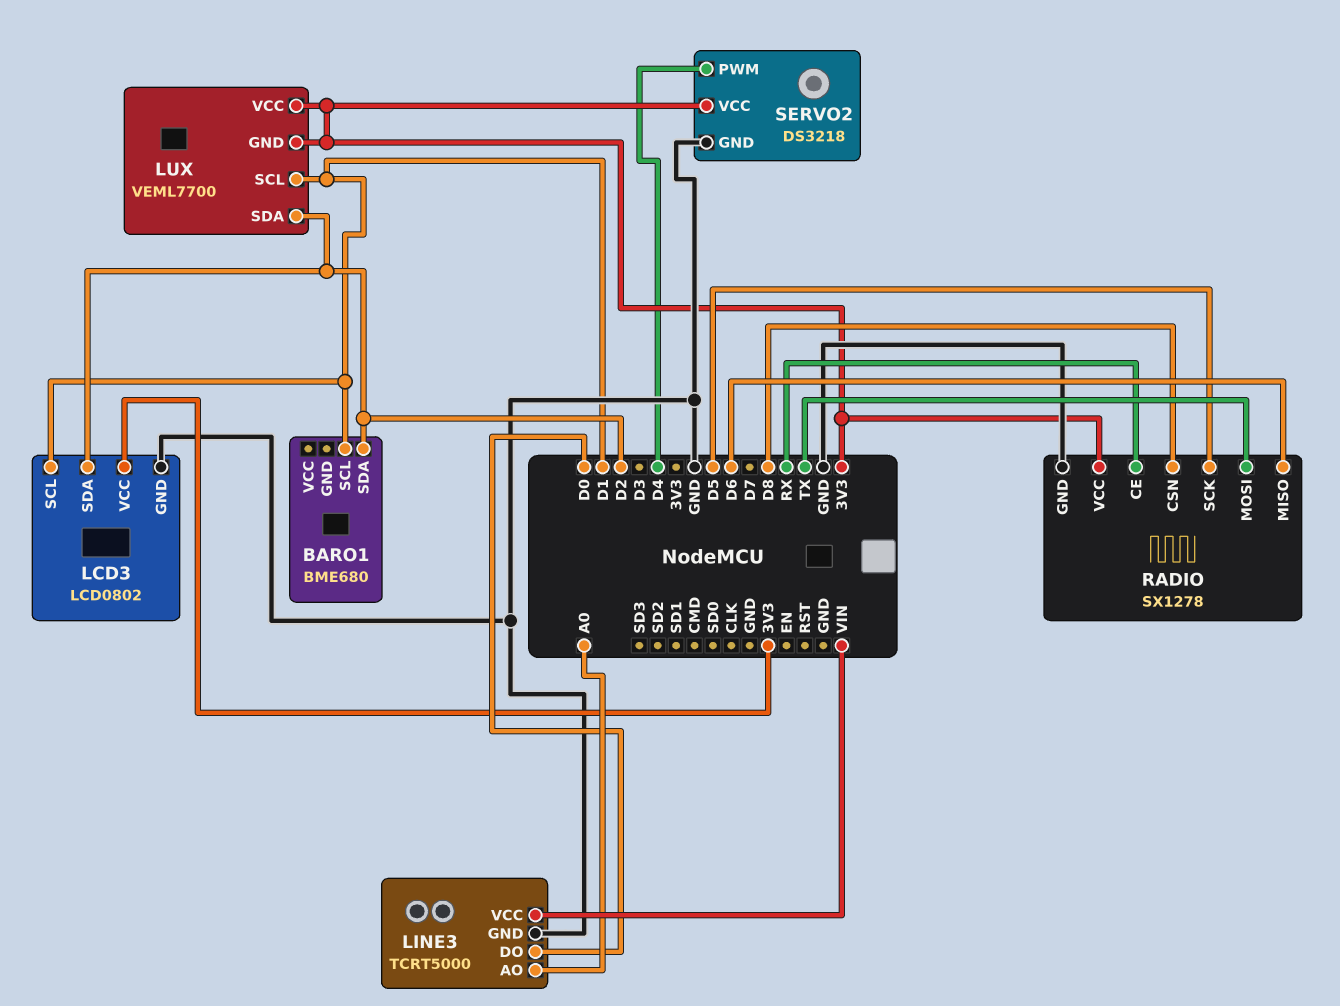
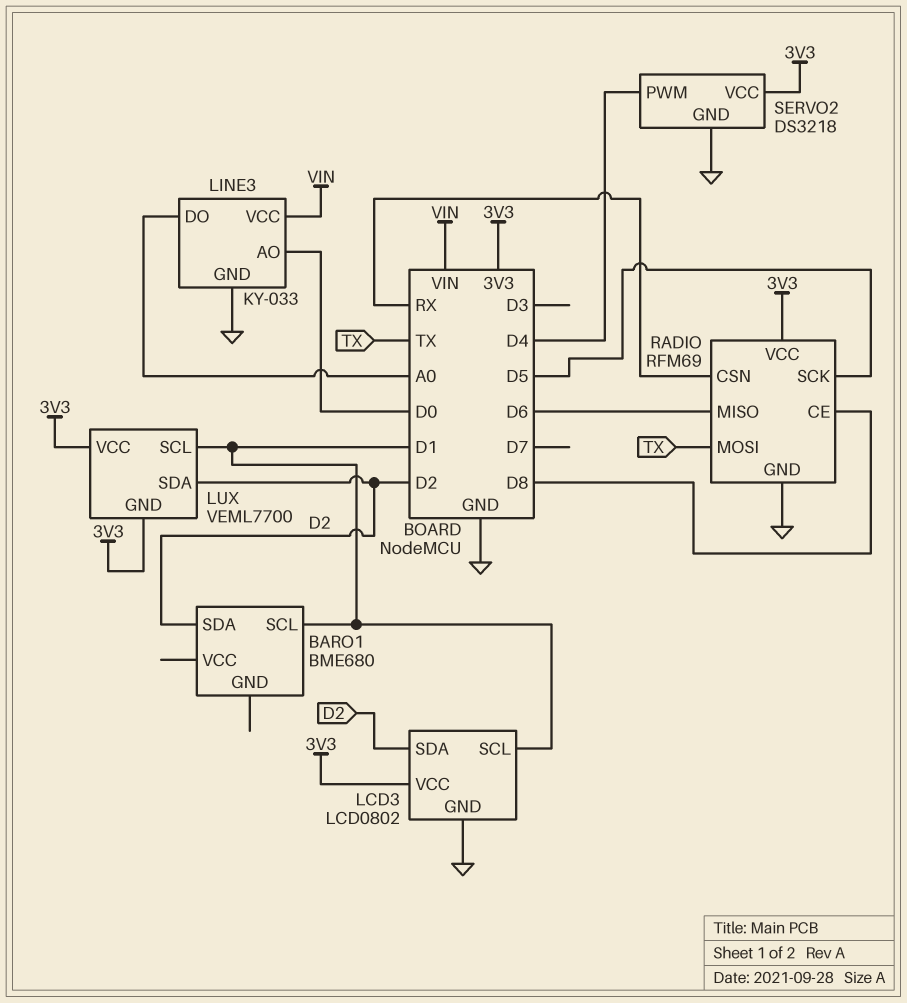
LINE3: TCRT5000 -> KY-033
LINE3 pin AO: A0 -> D0
LINE3 pin DO: D0 -> A0
RADIO: SX1278 -> RFM69
RADIO pin CE: RX -> D8
RADIO pin CSN: D8 -> RX

